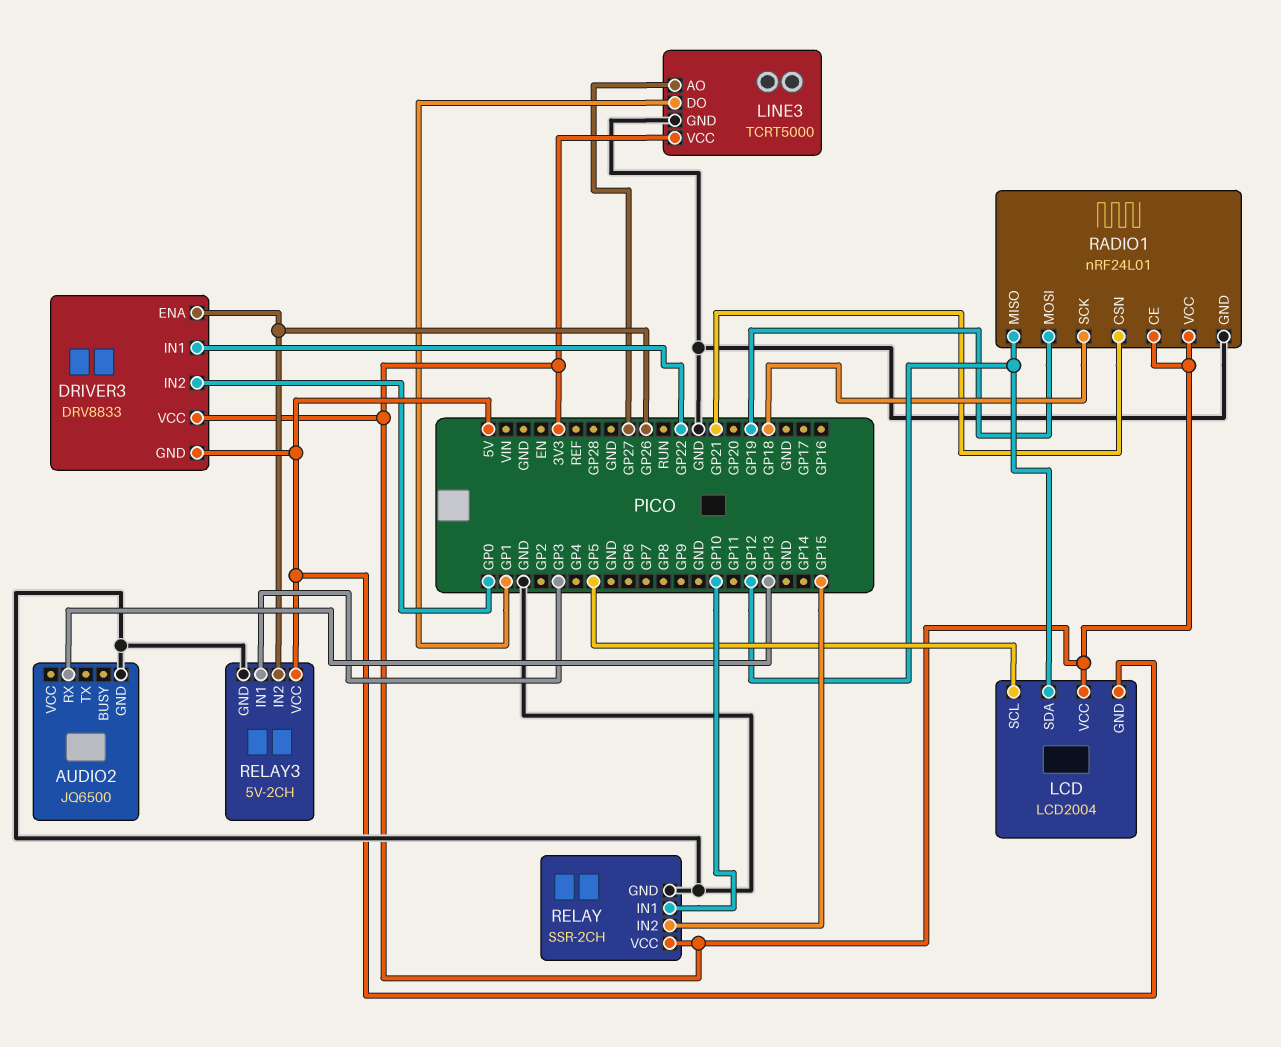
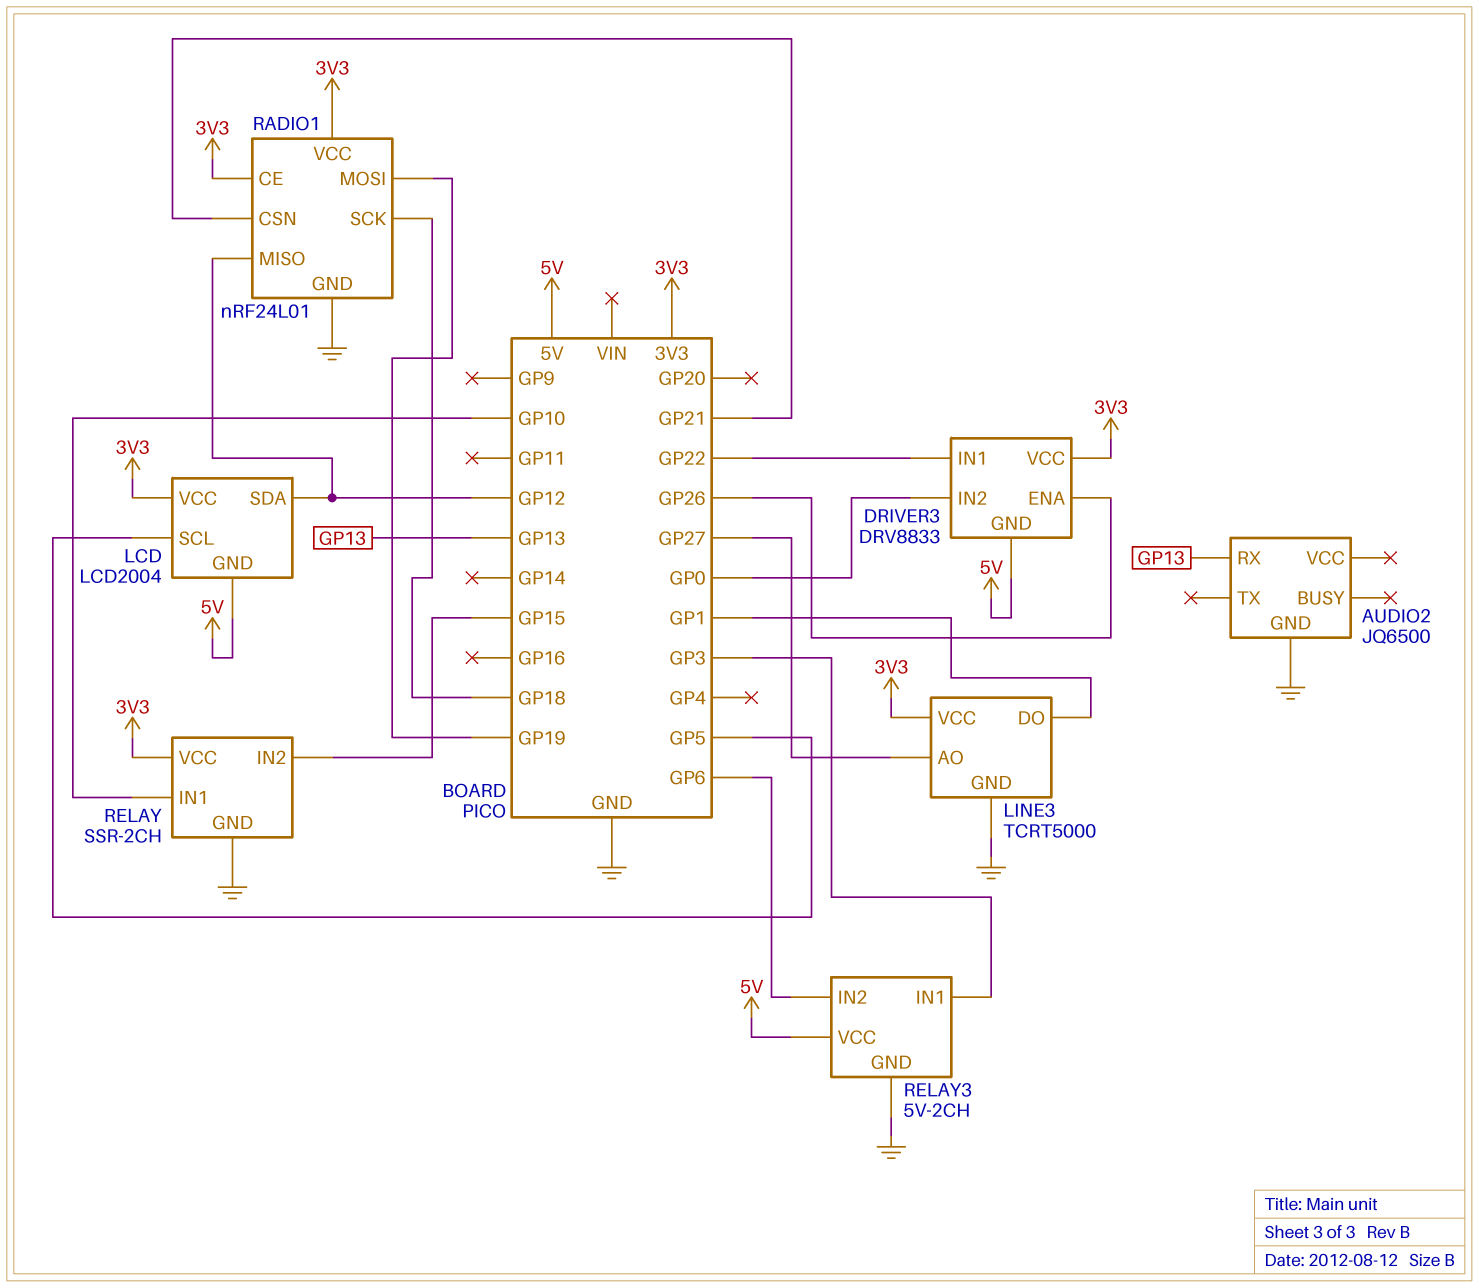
RELAY3 pin IN2: GP26 -> GP6

